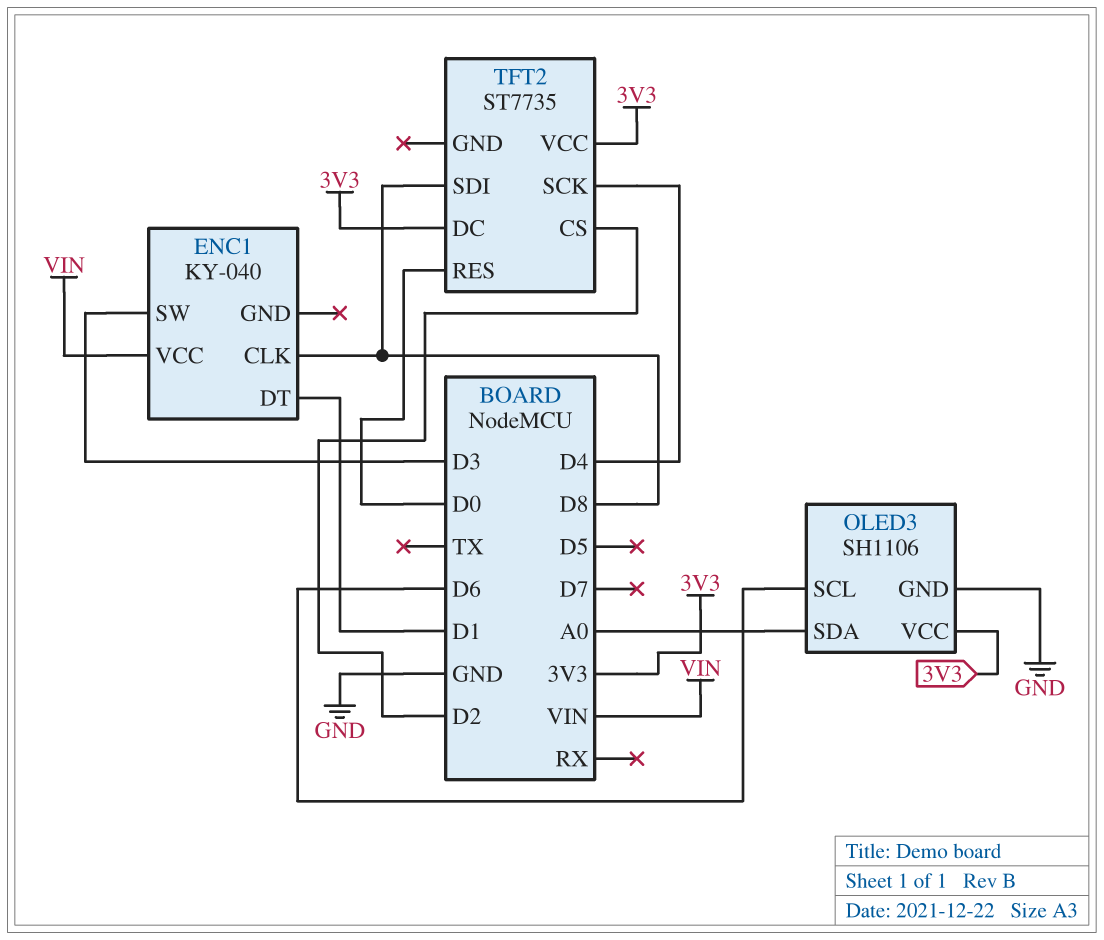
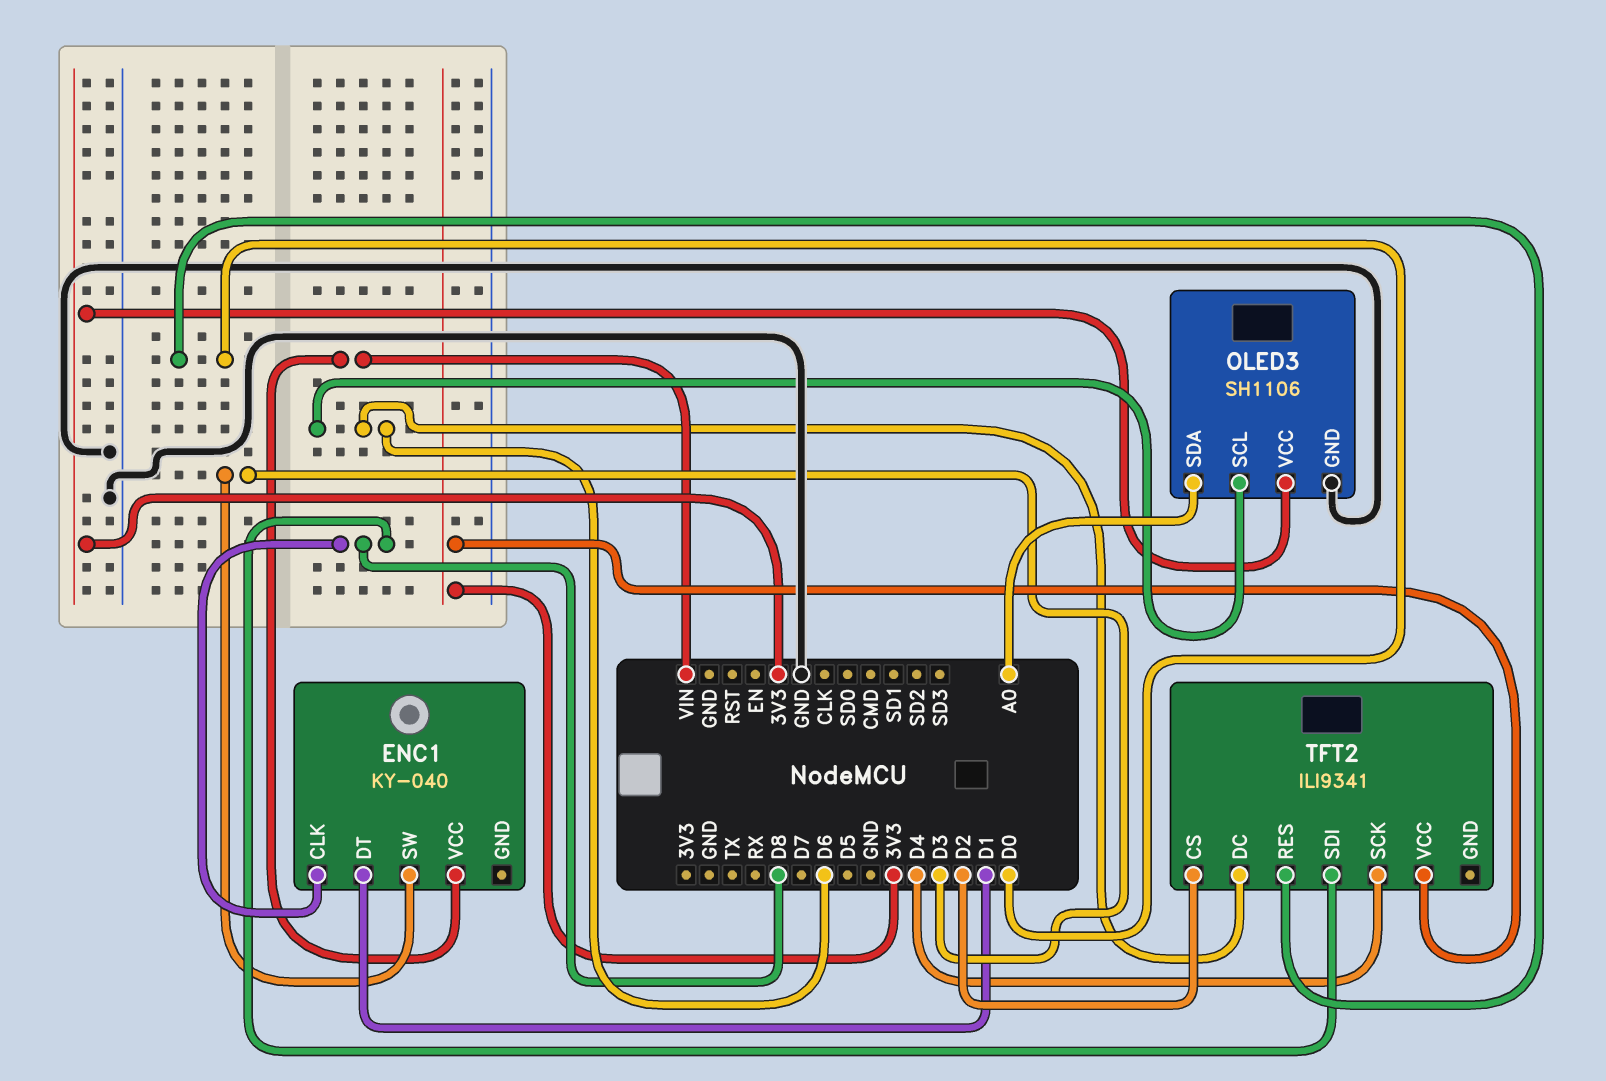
TFT2: ST7735 -> ILI9341
TFT2 pin DC: 3V3 -> D6

